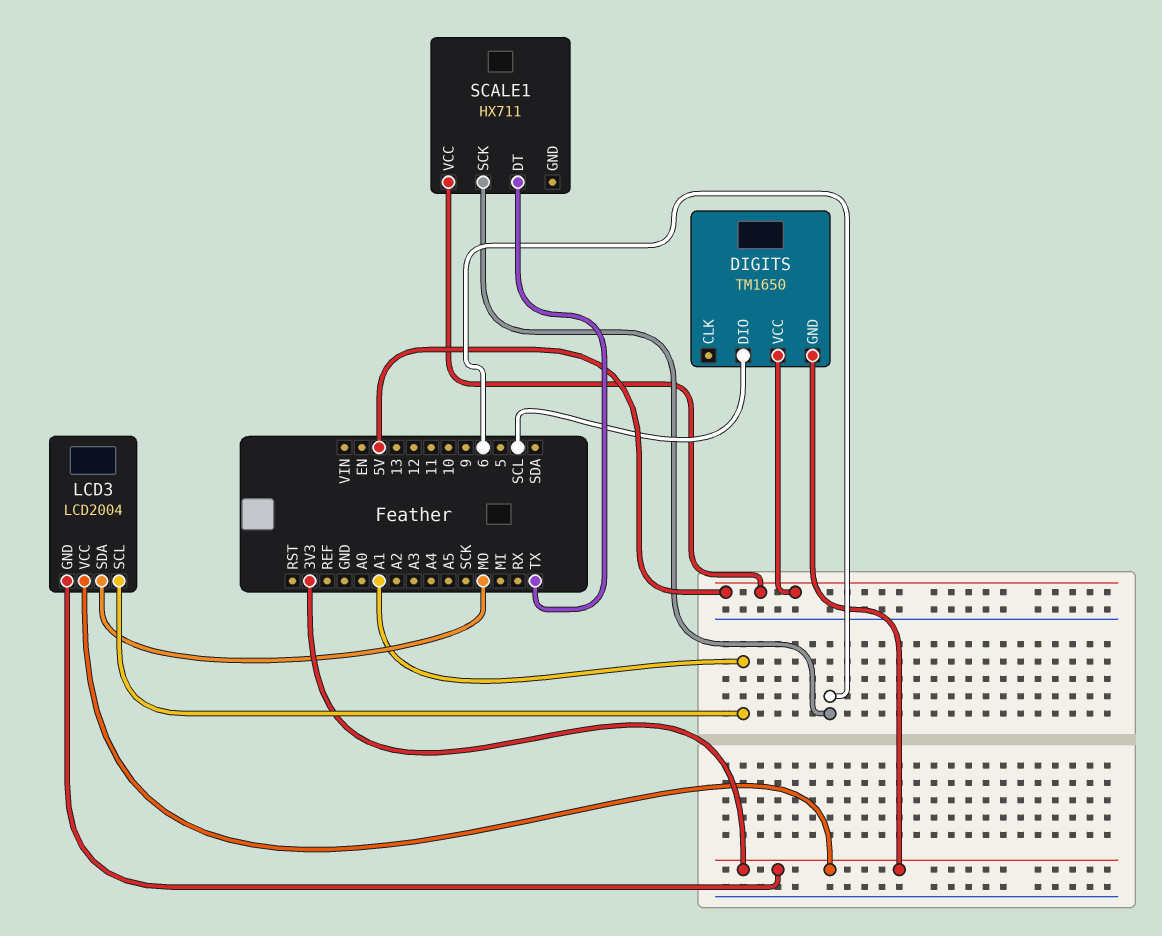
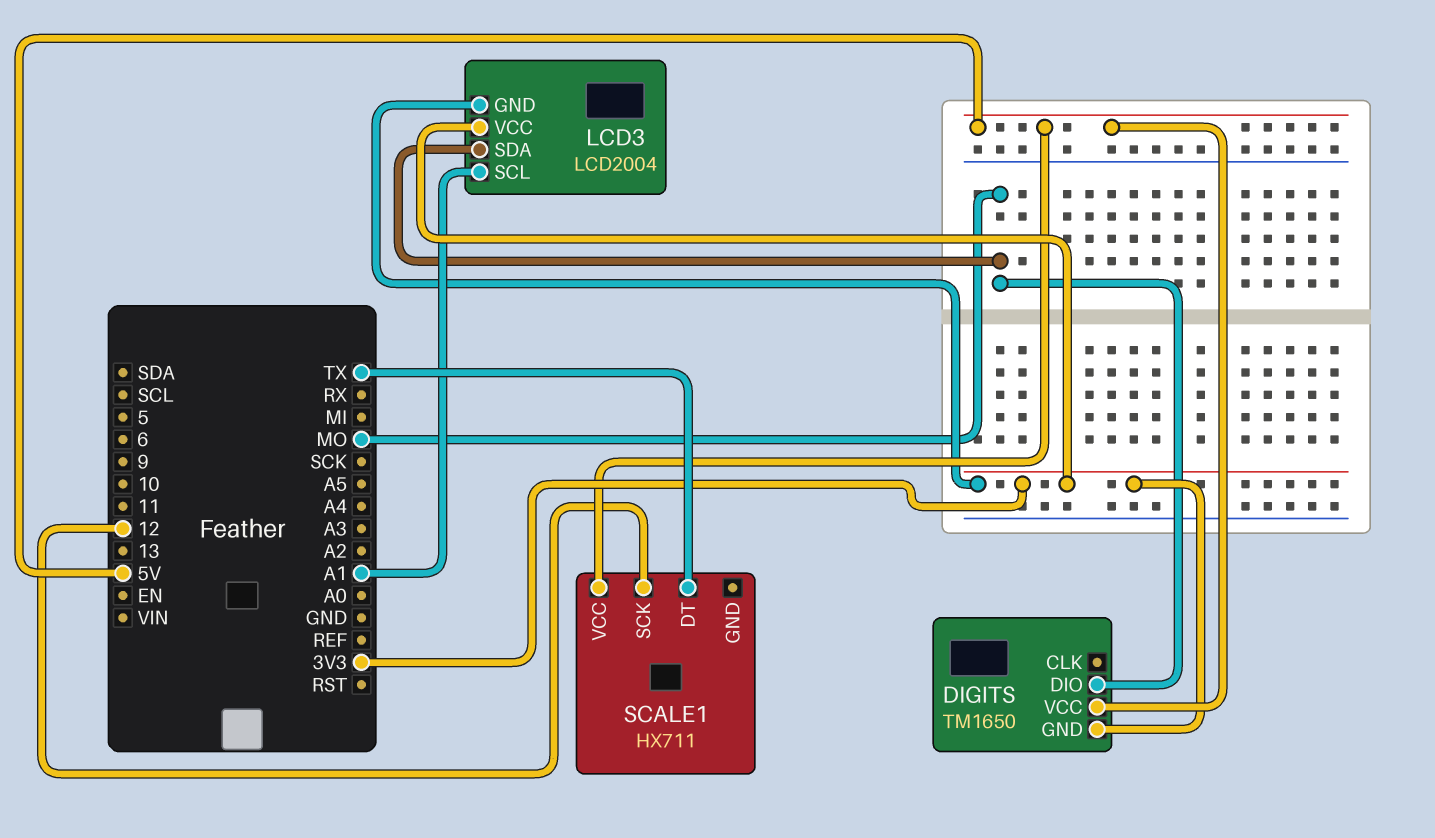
DIGITS pin DIO: SCL -> MO
SCALE1 pin SCK: 6 -> 12

